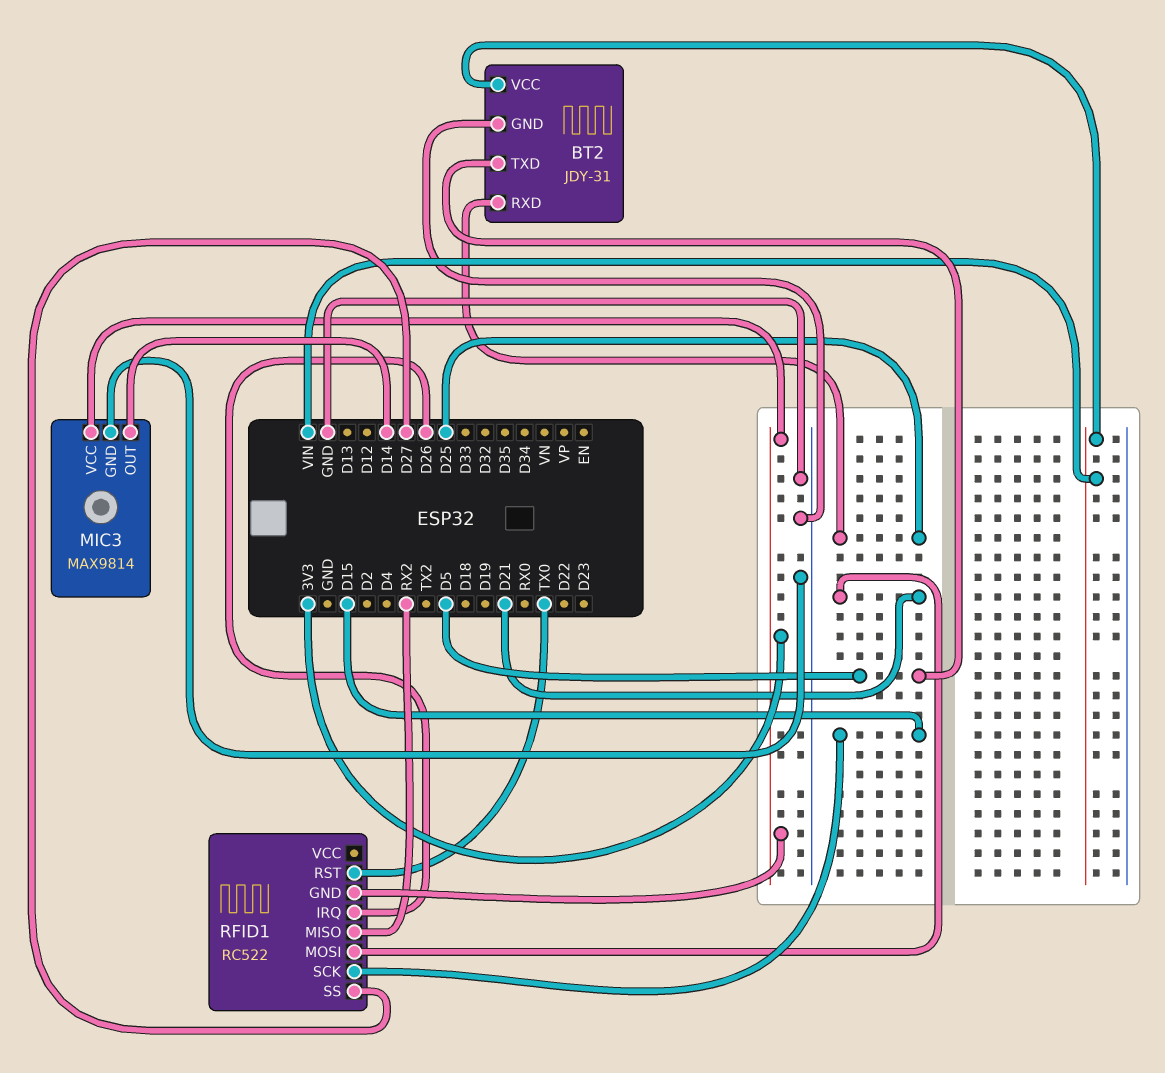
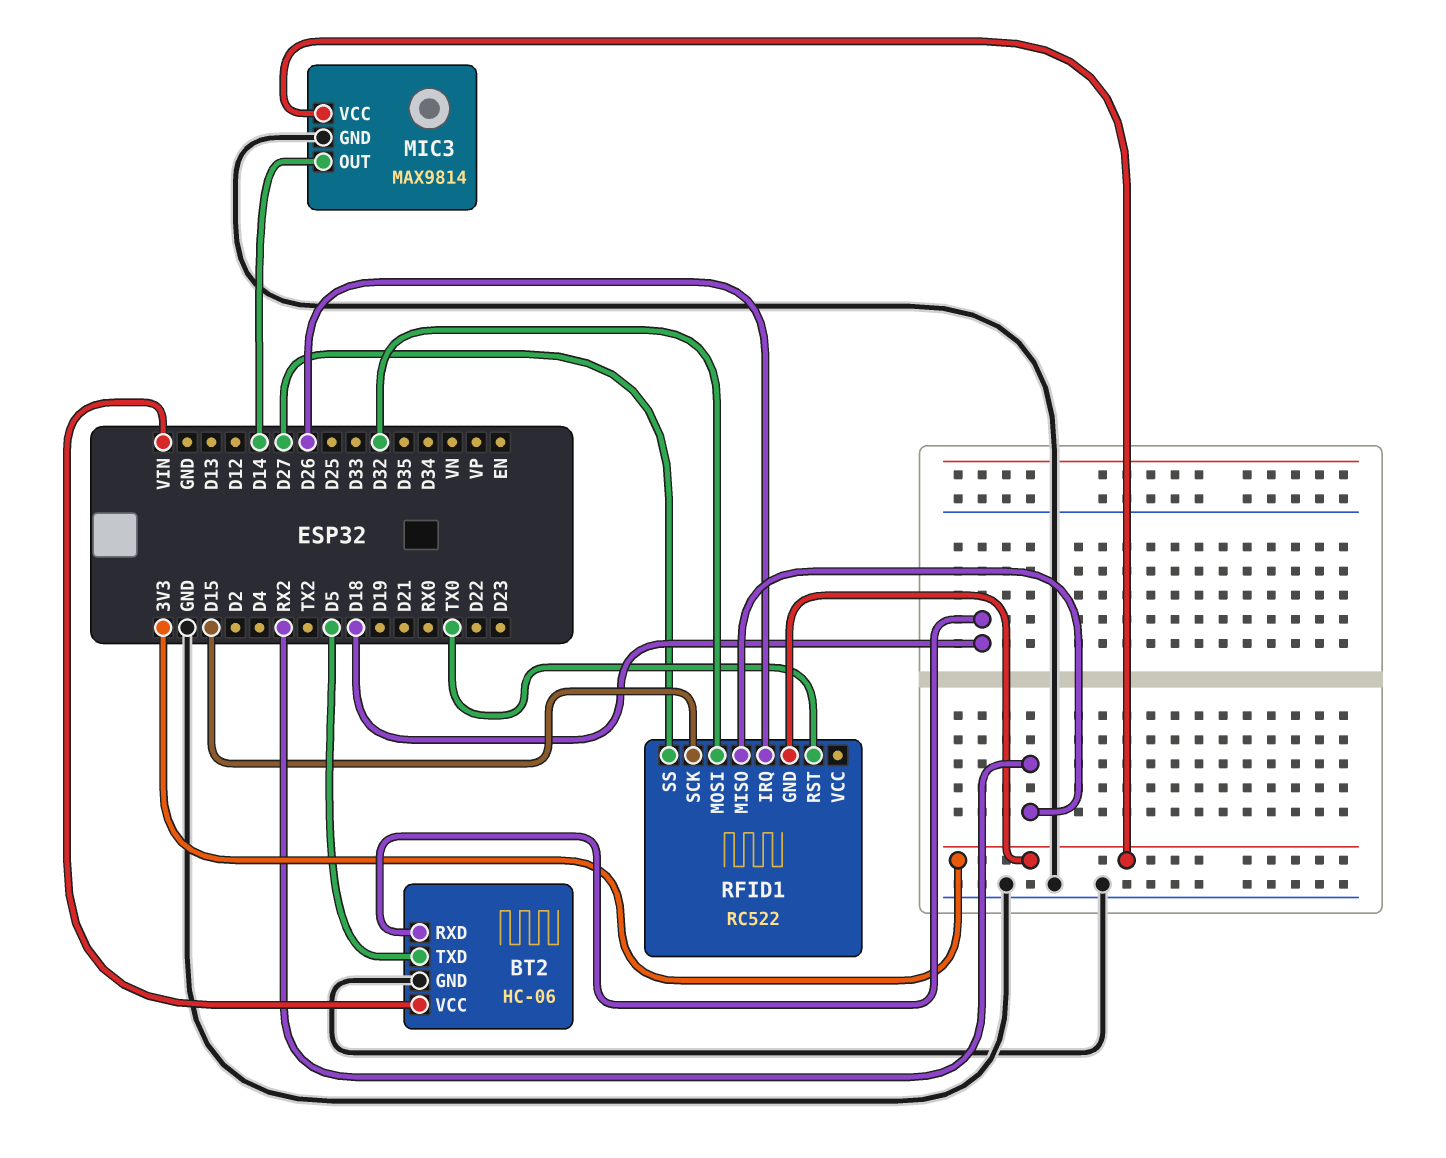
BT2: JDY-31 -> HC-06
BT2 pin RXD: D25 -> D18
RFID1 pin MOSI: D21 -> D32

